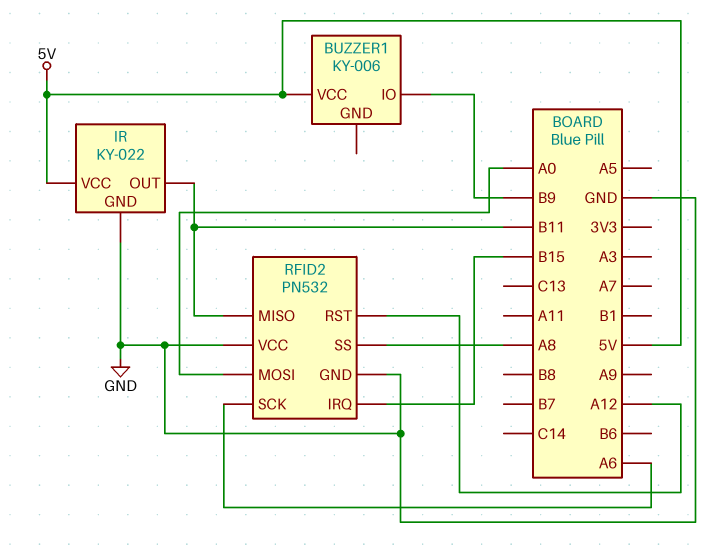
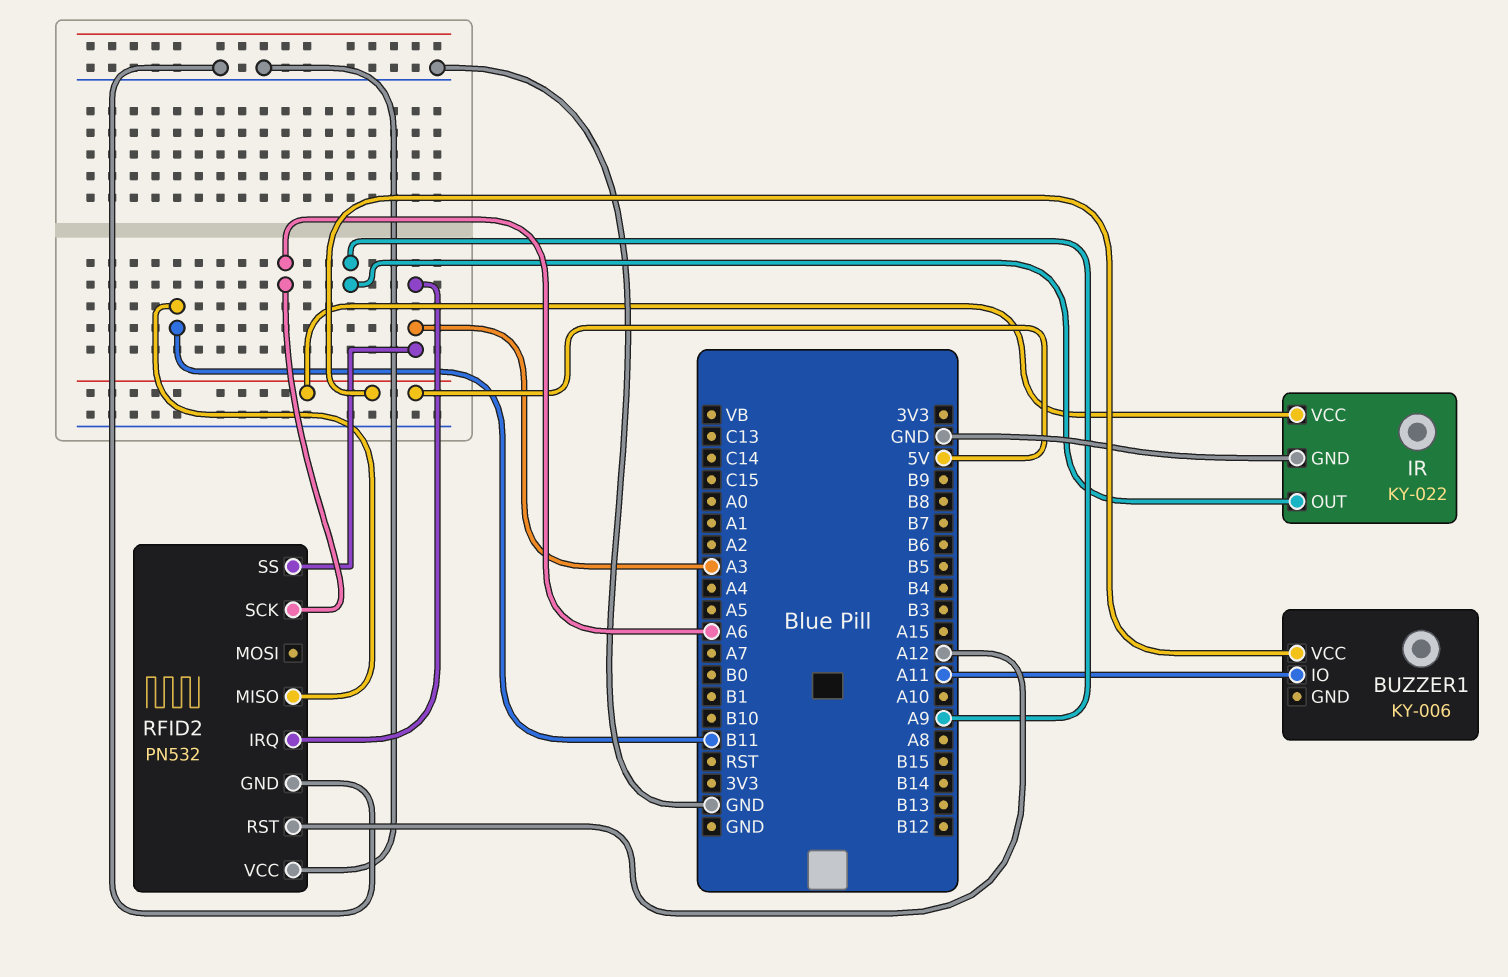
BUZZER1 pin IO: B9 -> A11
IR pin OUT: B11 -> A9
RFID2 pin IRQ: B15 -> A3
RFID2 pin MOSI: A0 -> none
RFID2 pin SS: A8 -> A3

